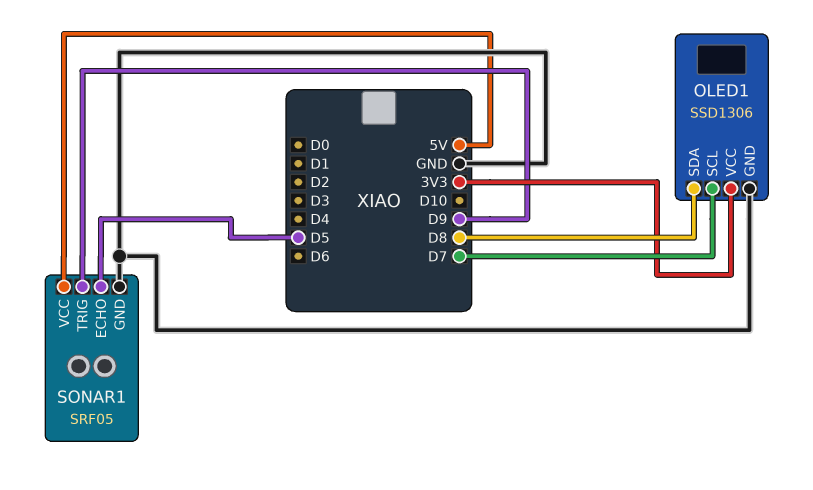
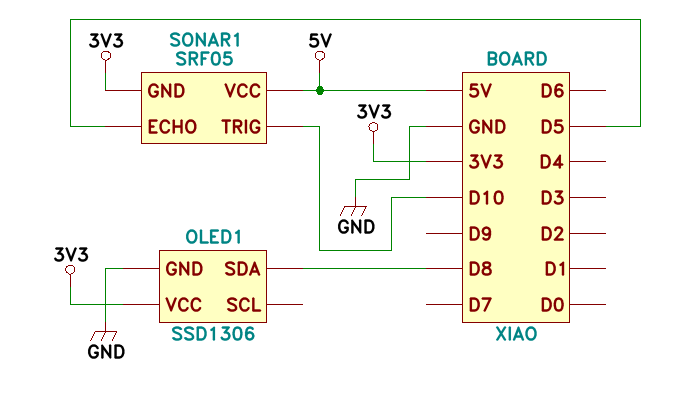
OLED1 pin SCL: D7 -> none
SONAR1 pin GND: GND -> 3V3
SONAR1 pin TRIG: D9 -> D10

